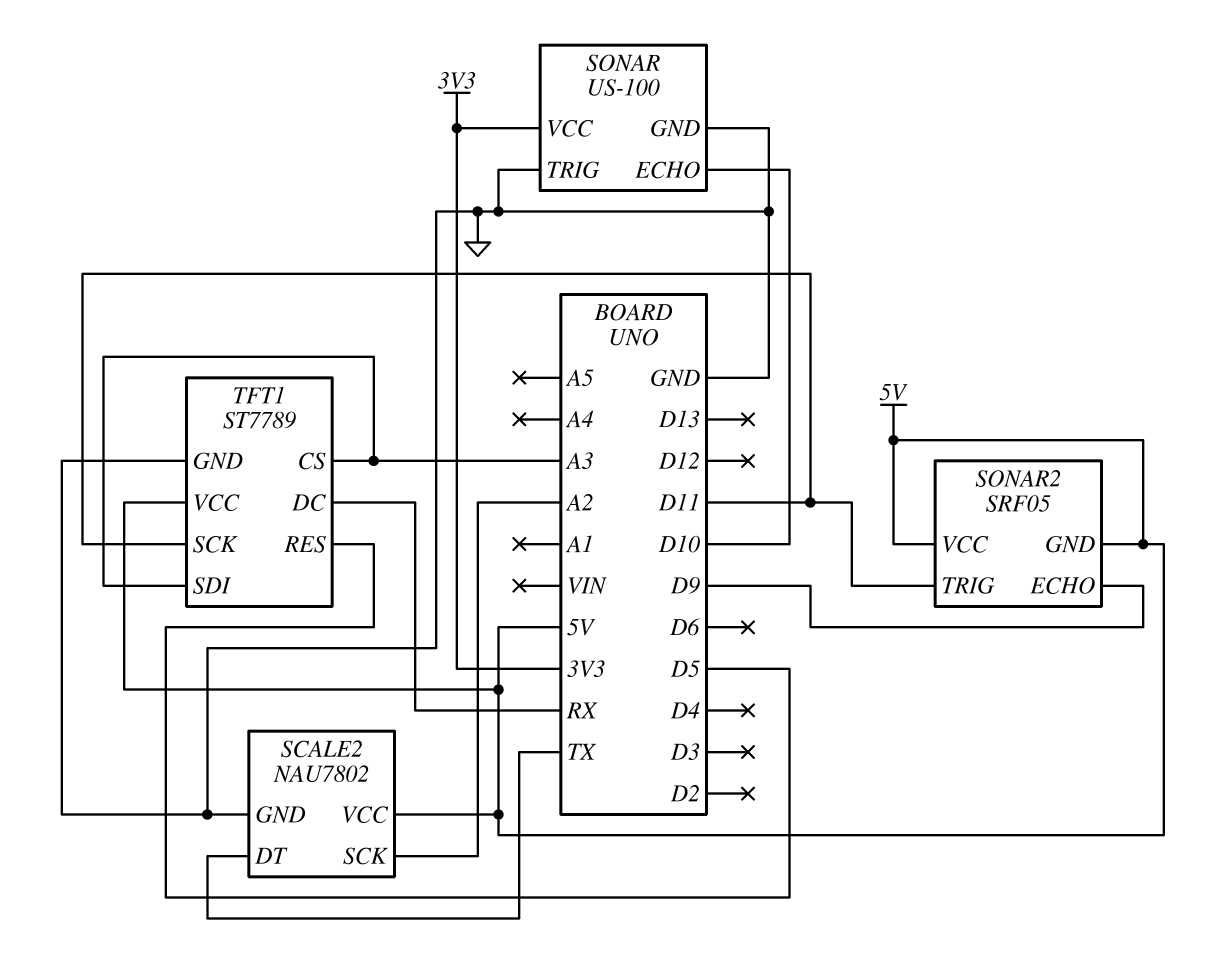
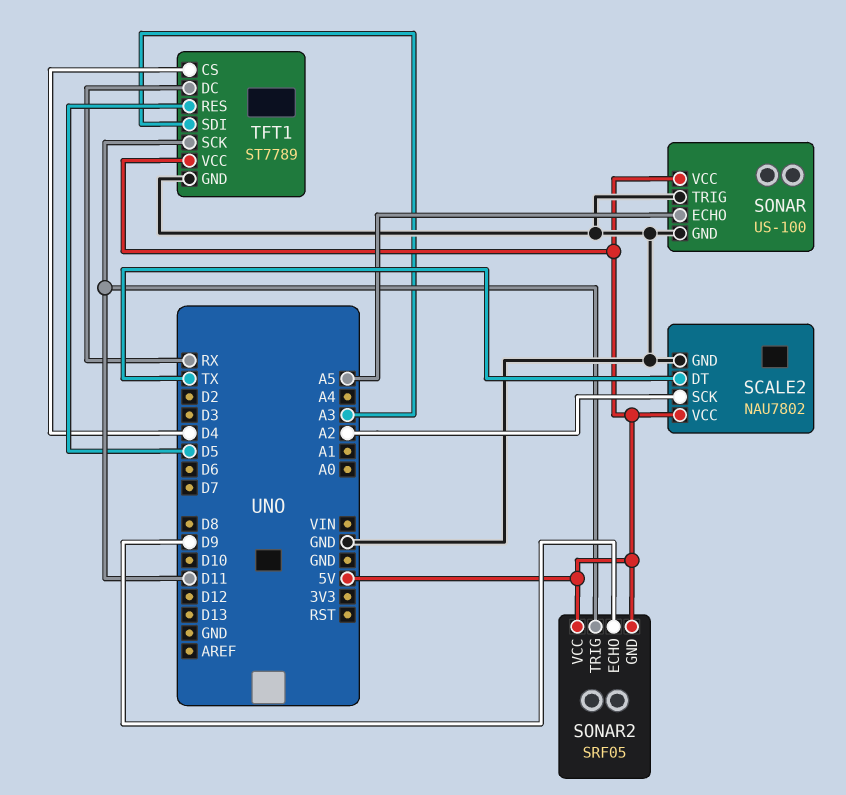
SONAR pin ECHO: D10 -> A5
SONAR pin VCC: 3V3 -> 5V
TFT1 pin CS: A3 -> D4

